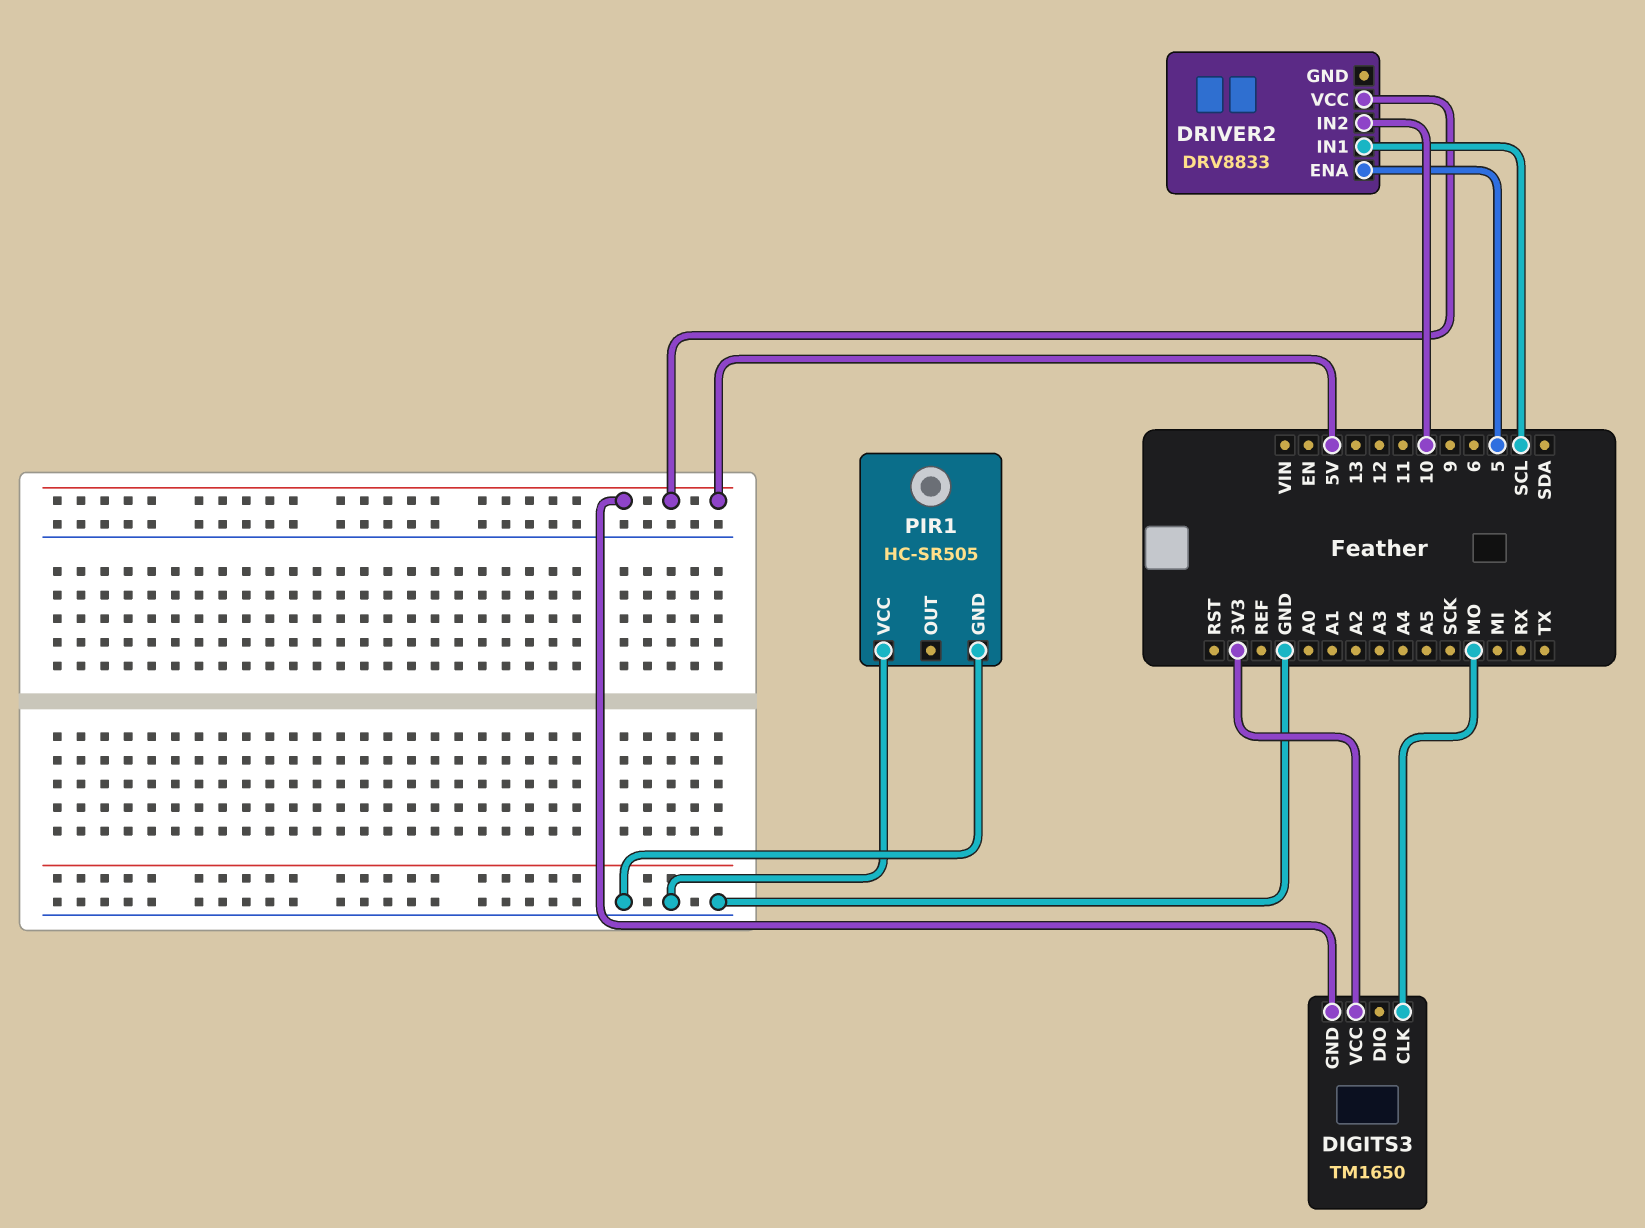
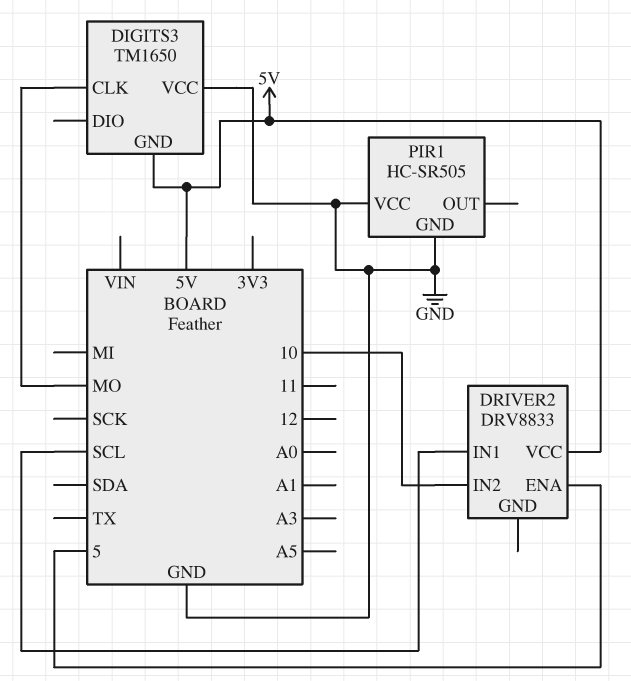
DIGITS3 pin VCC: 3V3 -> GND

